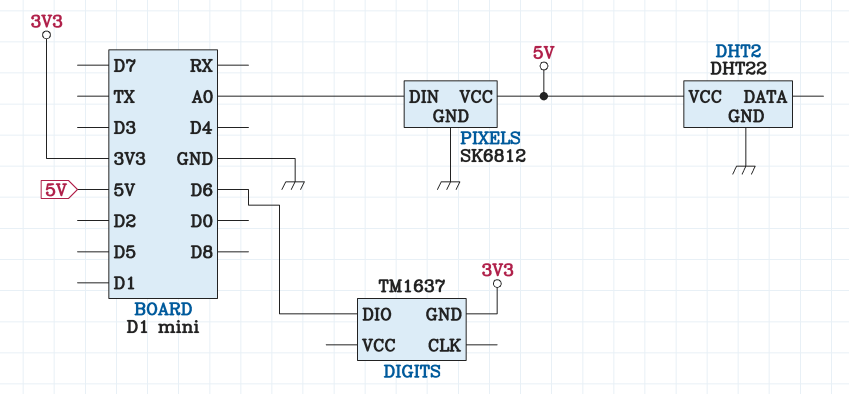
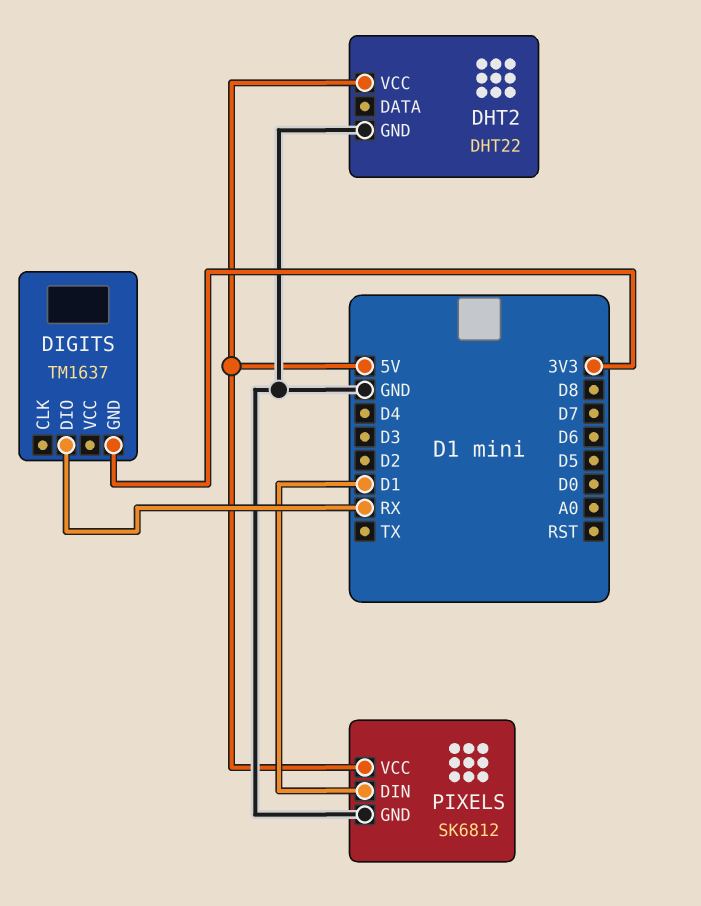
DIGITS pin DIO: D6 -> RX
PIXELS pin DIN: A0 -> D1

